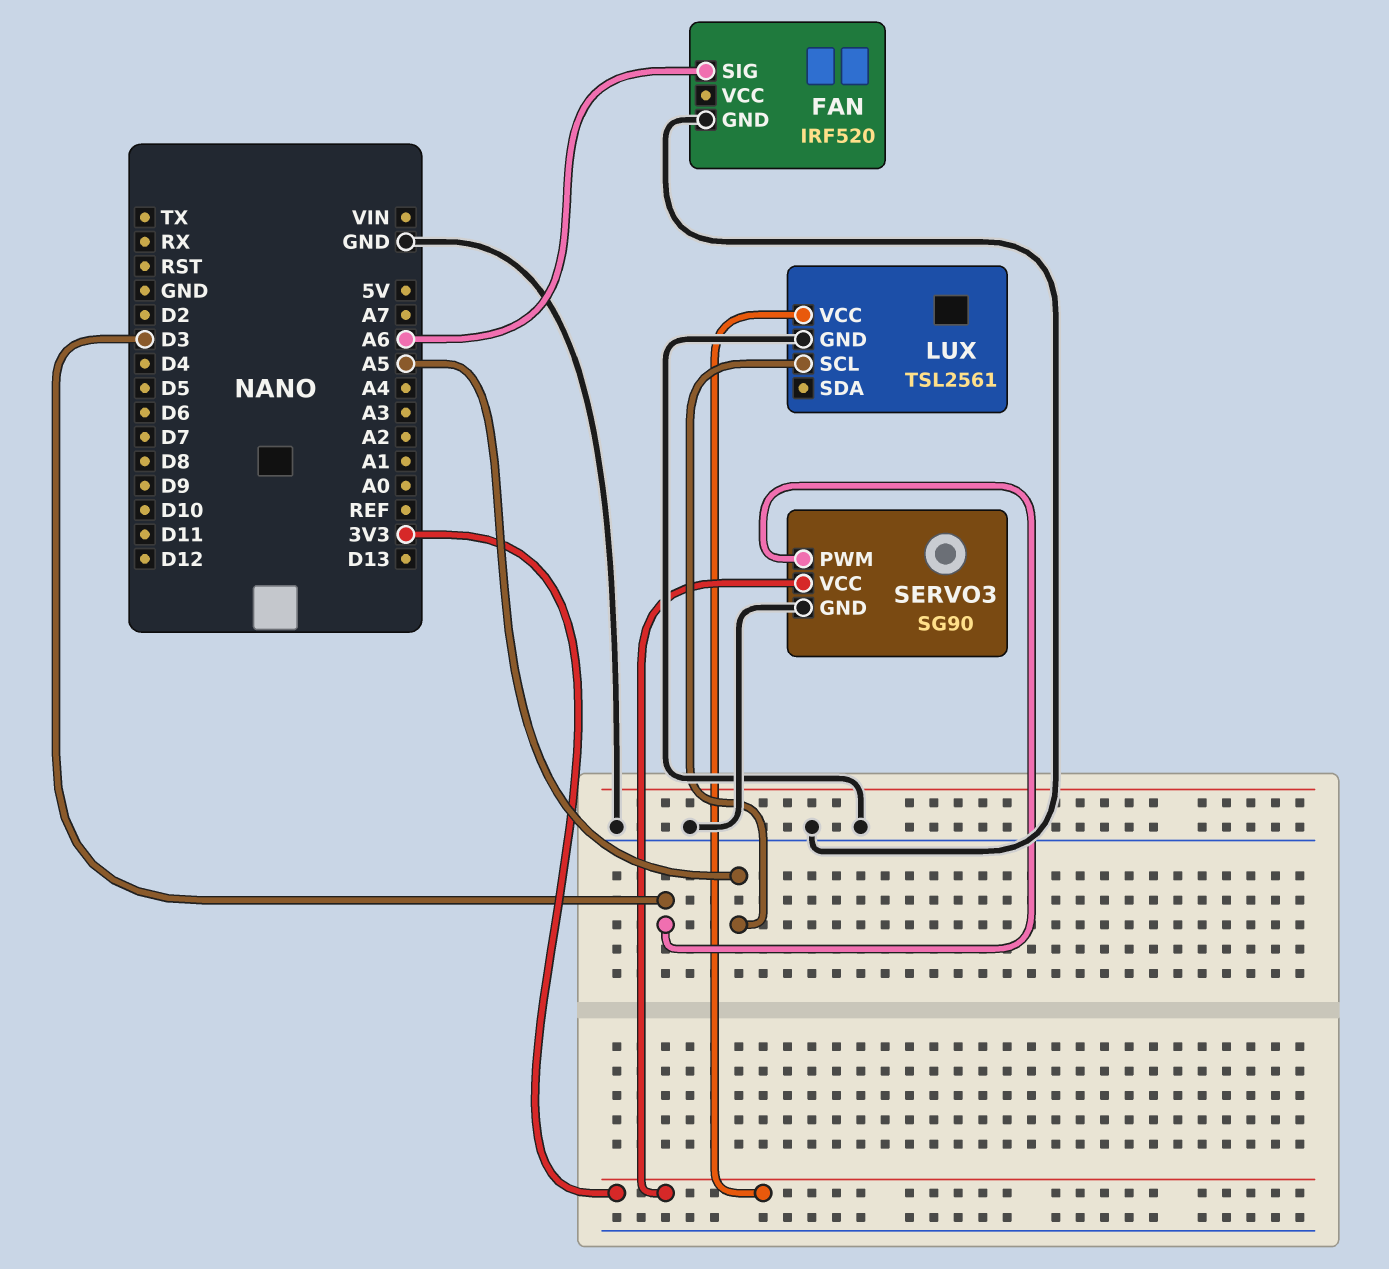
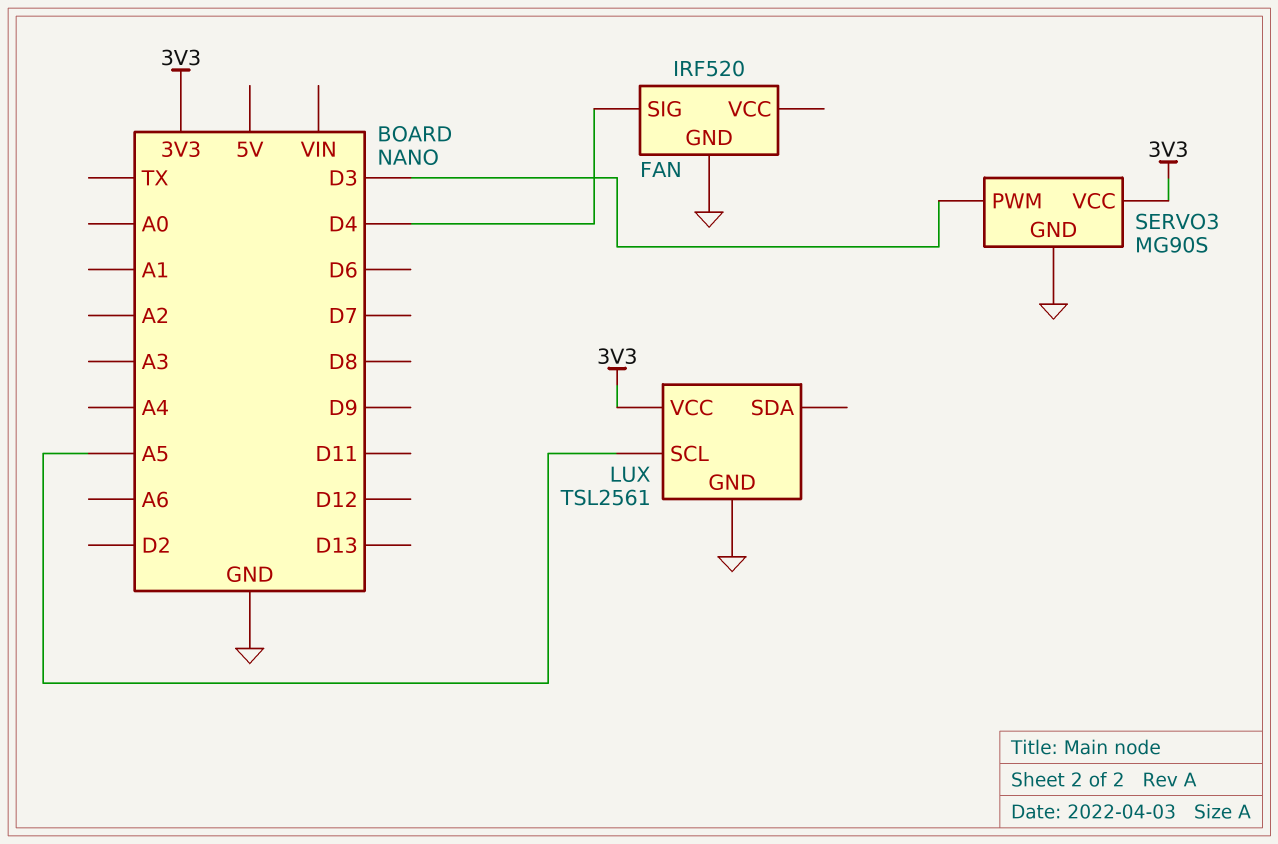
FAN pin SIG: A6 -> D4
SERVO3: SG90 -> MG90S

